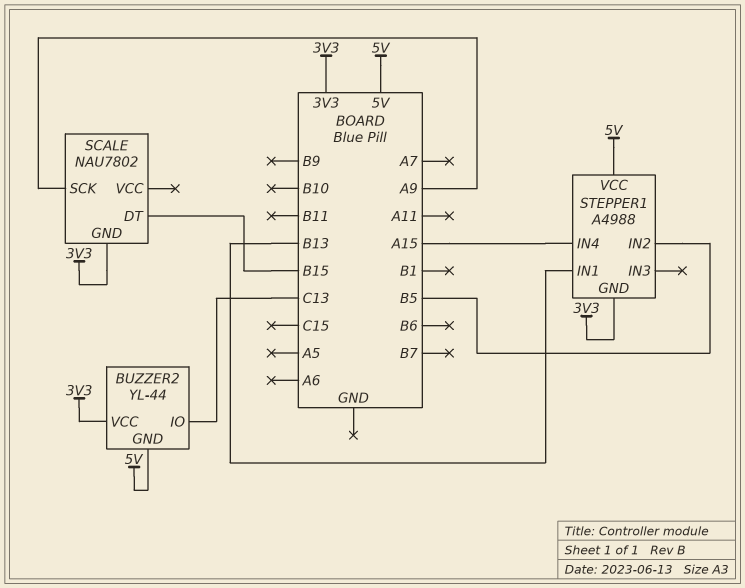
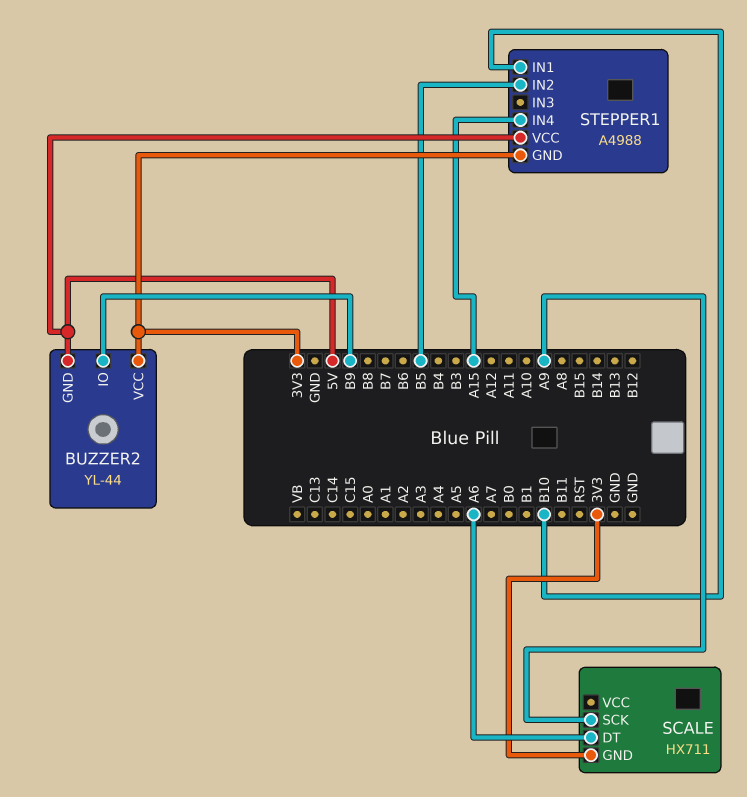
BUZZER2 pin IO: C13 -> B9
SCALE: NAU7802 -> HX711
SCALE pin DT: B15 -> A6
STEPPER1 pin IN1: B13 -> B10

